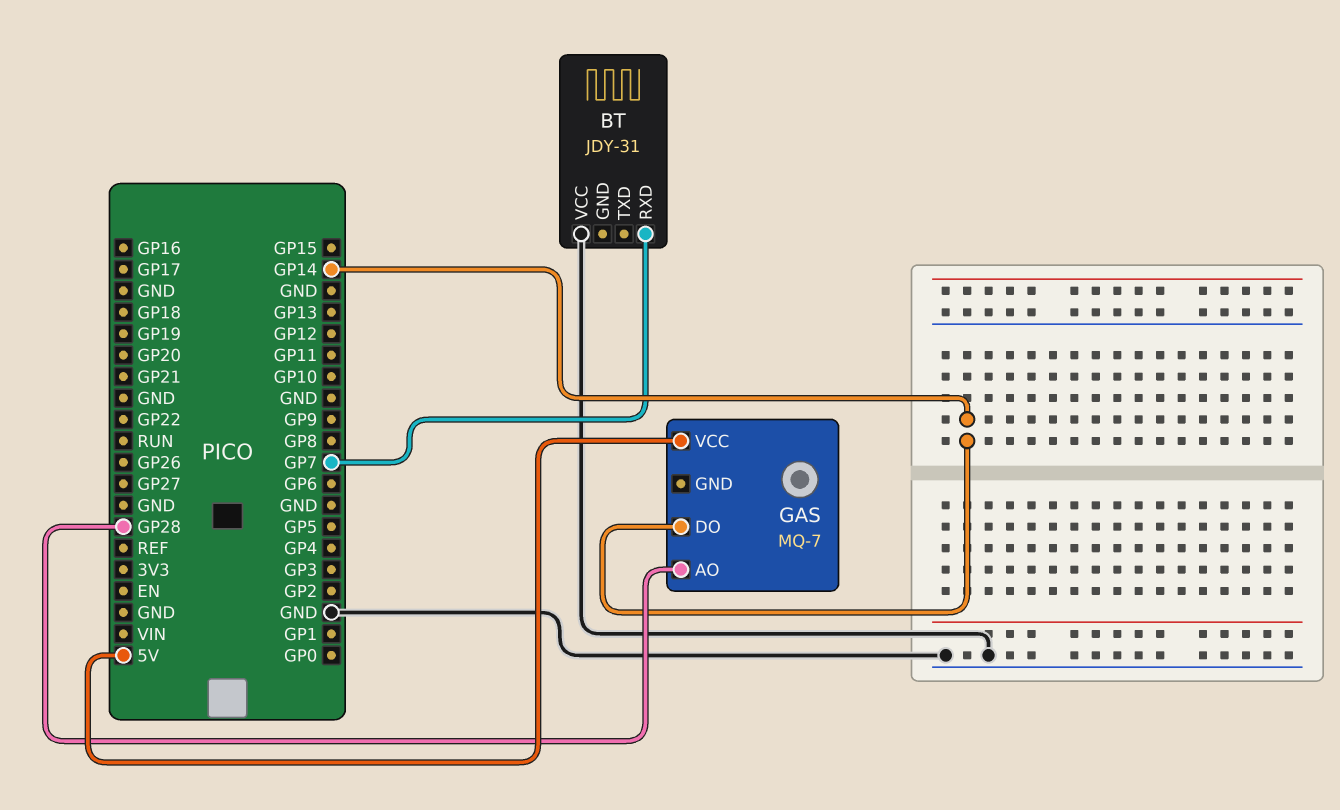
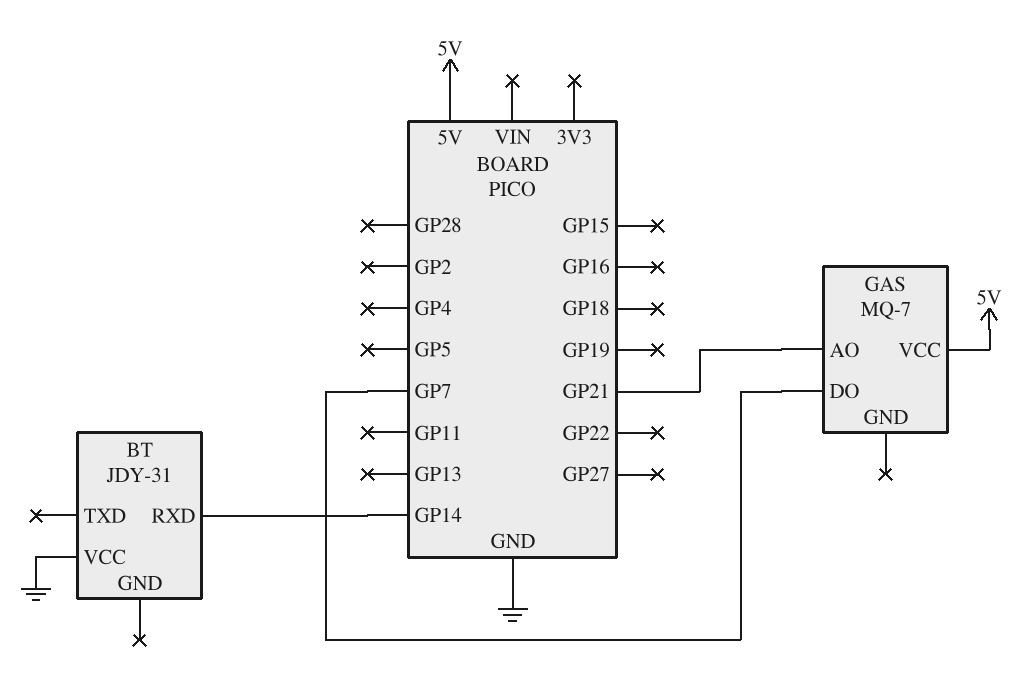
BT pin RXD: GP7 -> GP14
GAS pin AO: GP28 -> GP21
GAS pin DO: GP14 -> GP7

